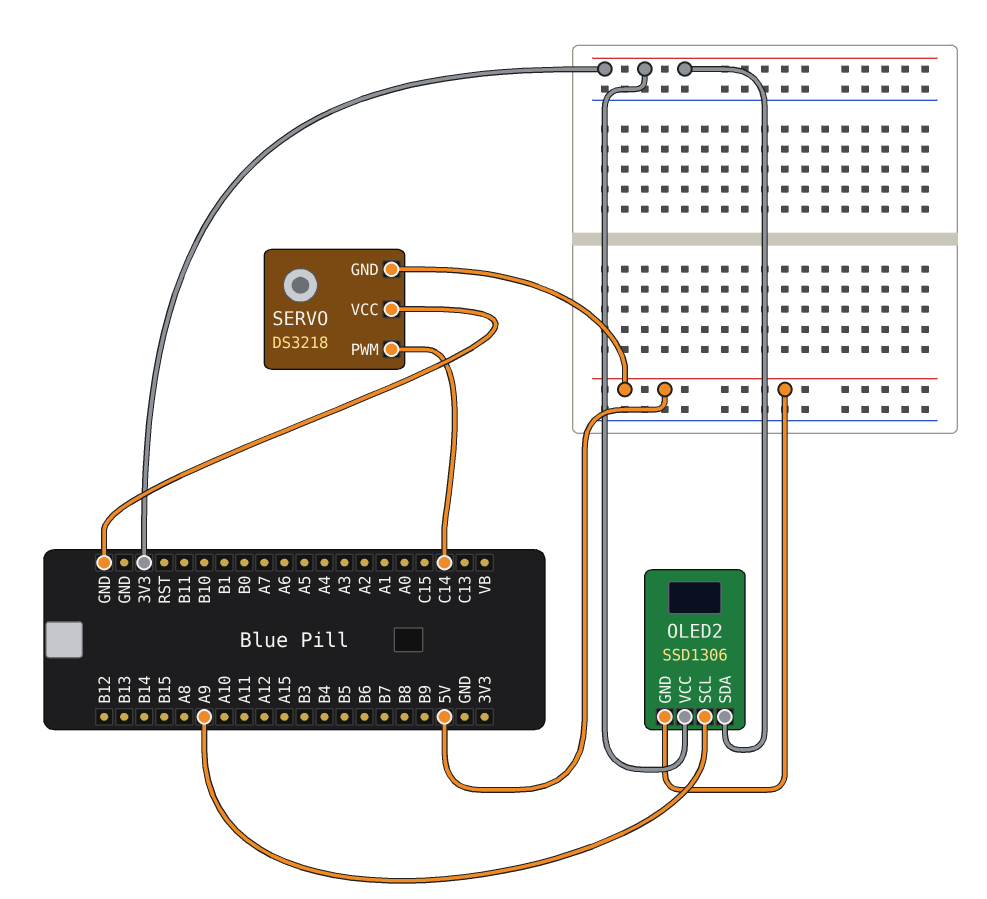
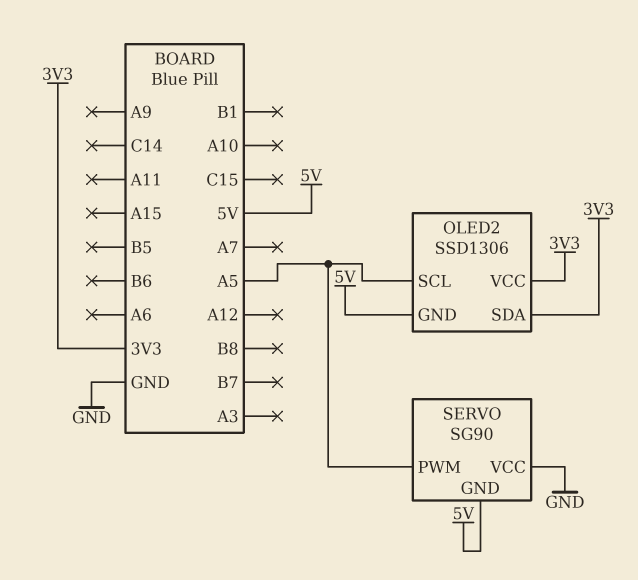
OLED2 pin SCL: A9 -> A5
SERVO: DS3218 -> SG90
SERVO pin PWM: C14 -> A5

